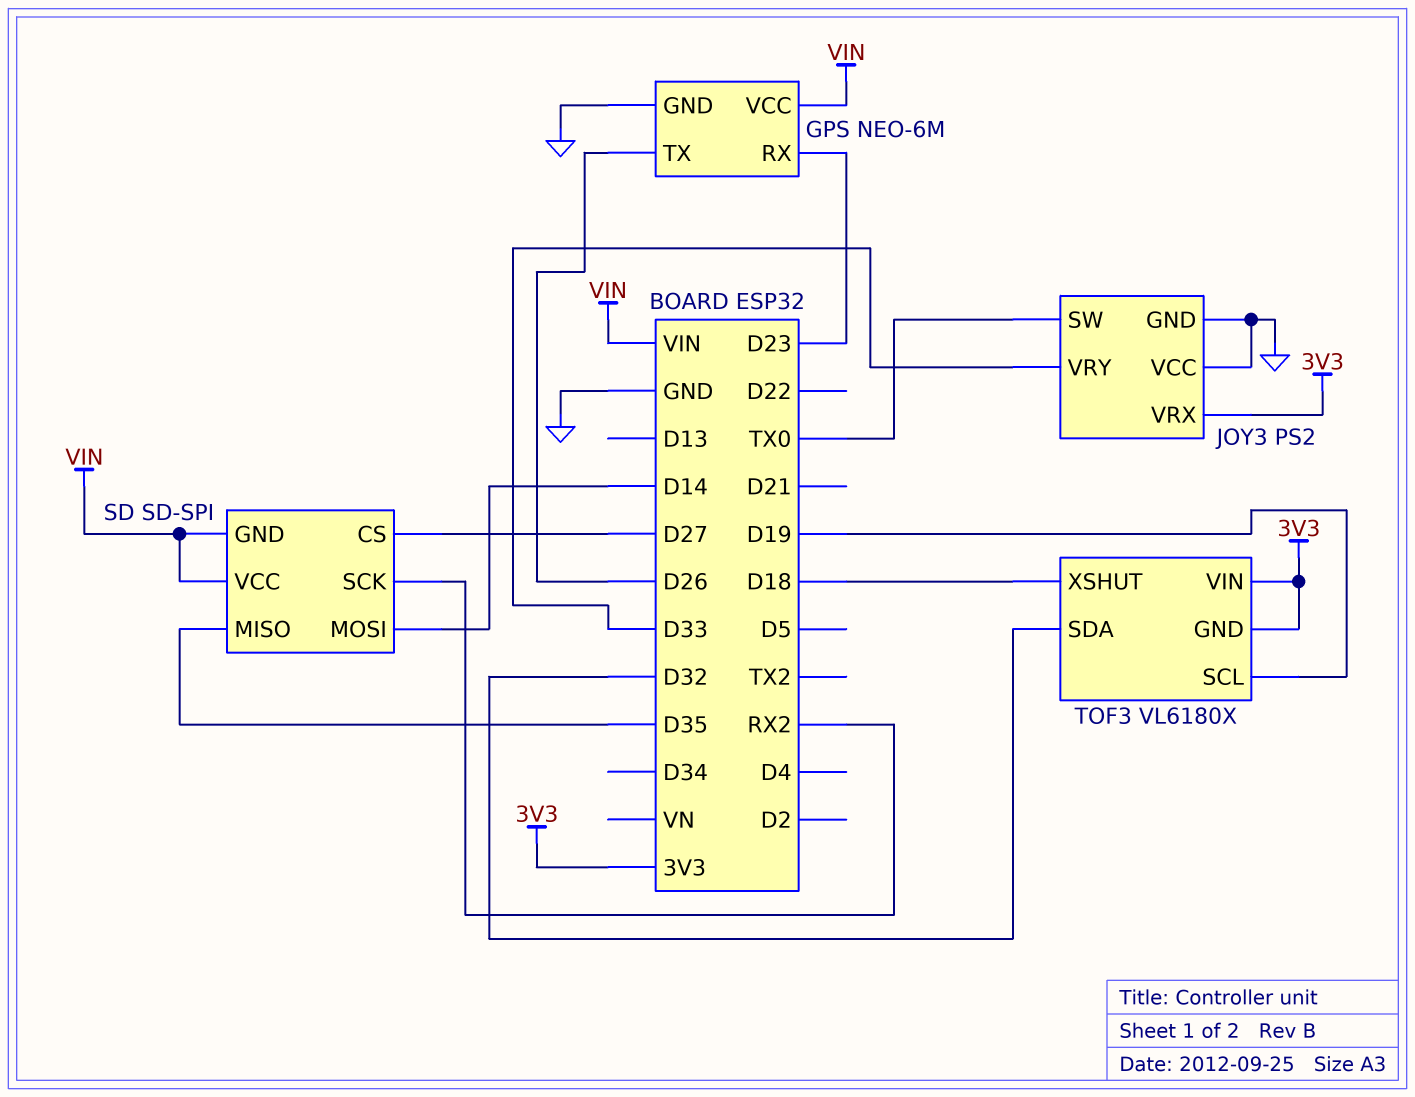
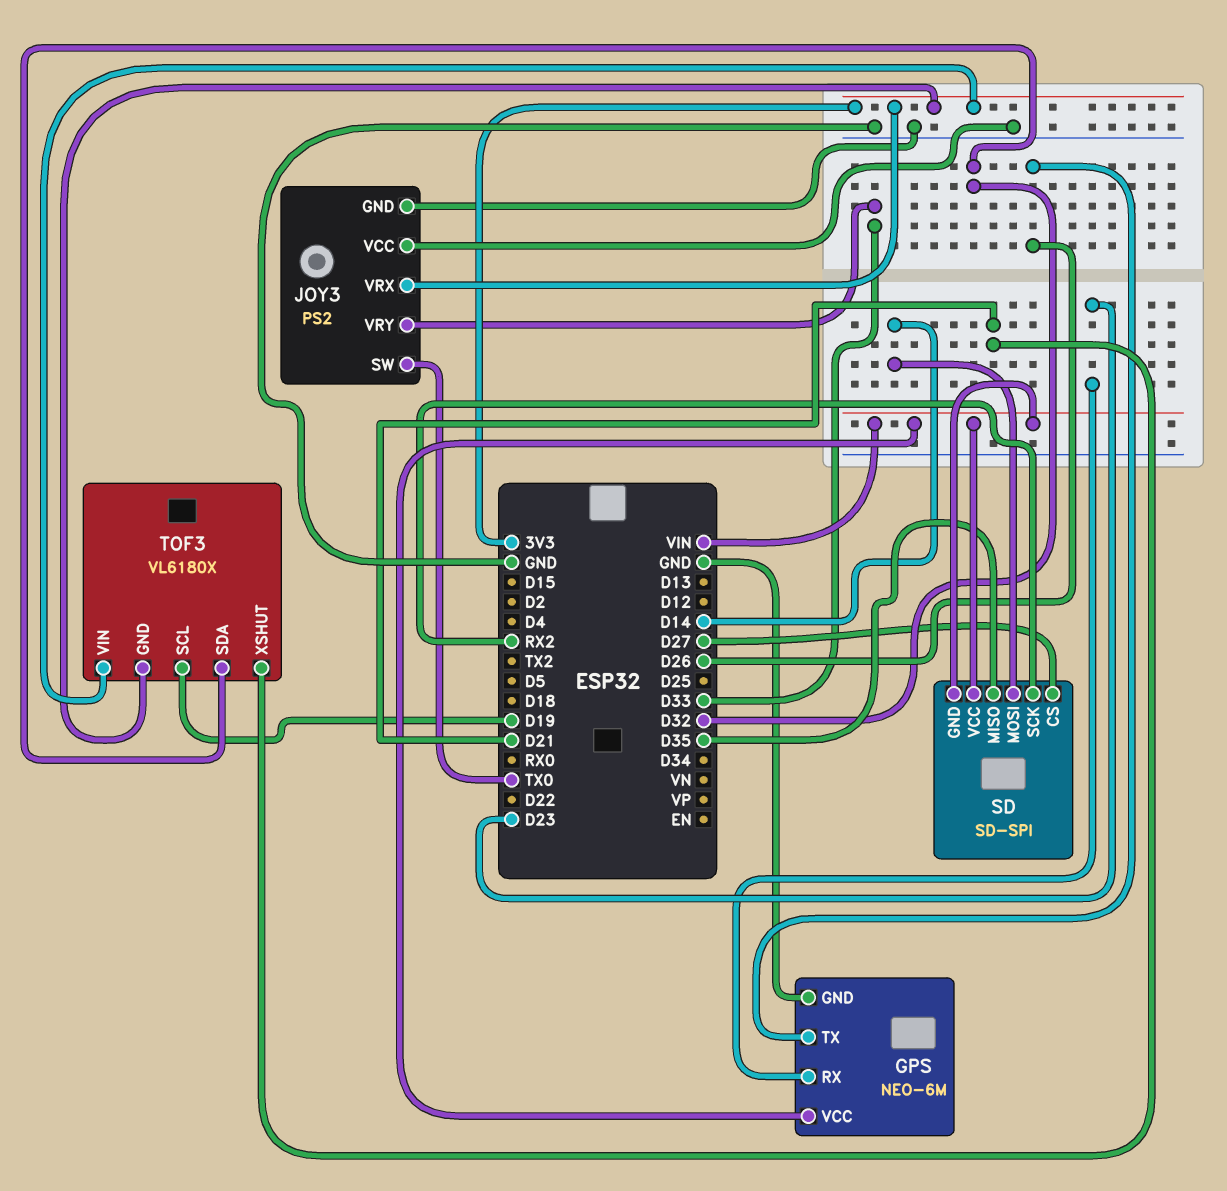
TOF3 pin XSHUT: D18 -> D21

